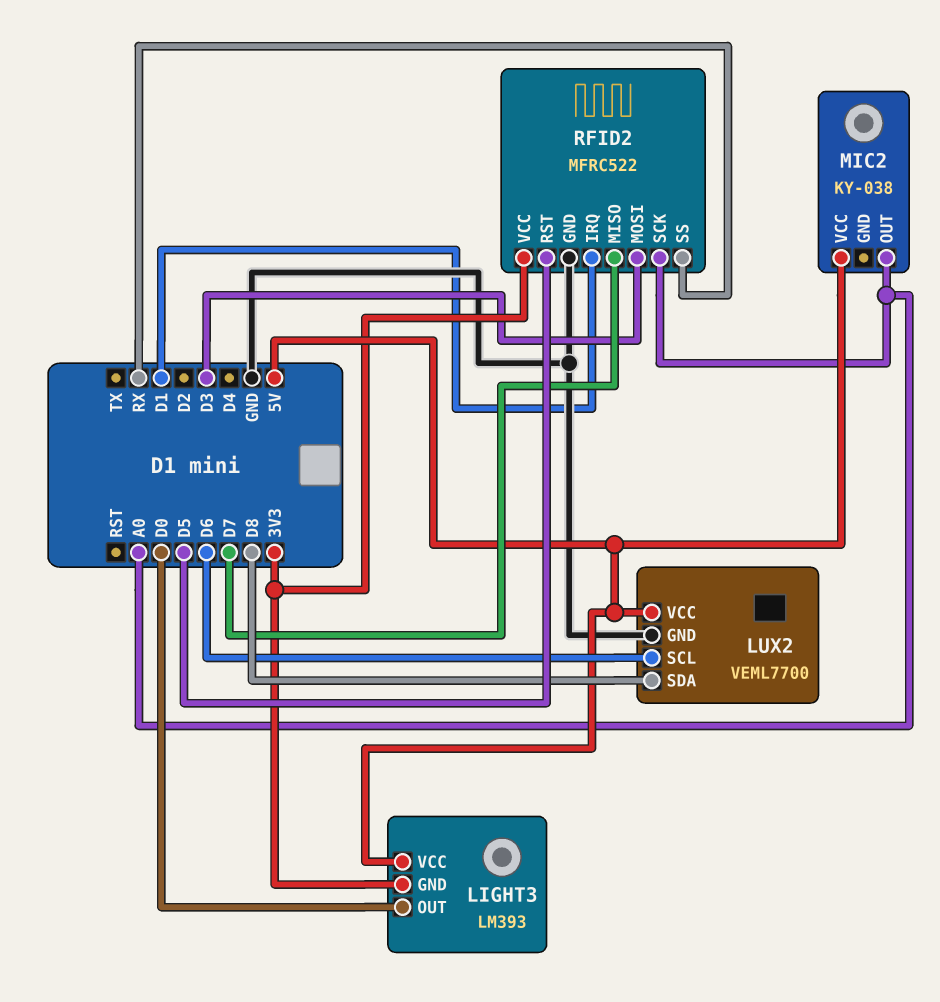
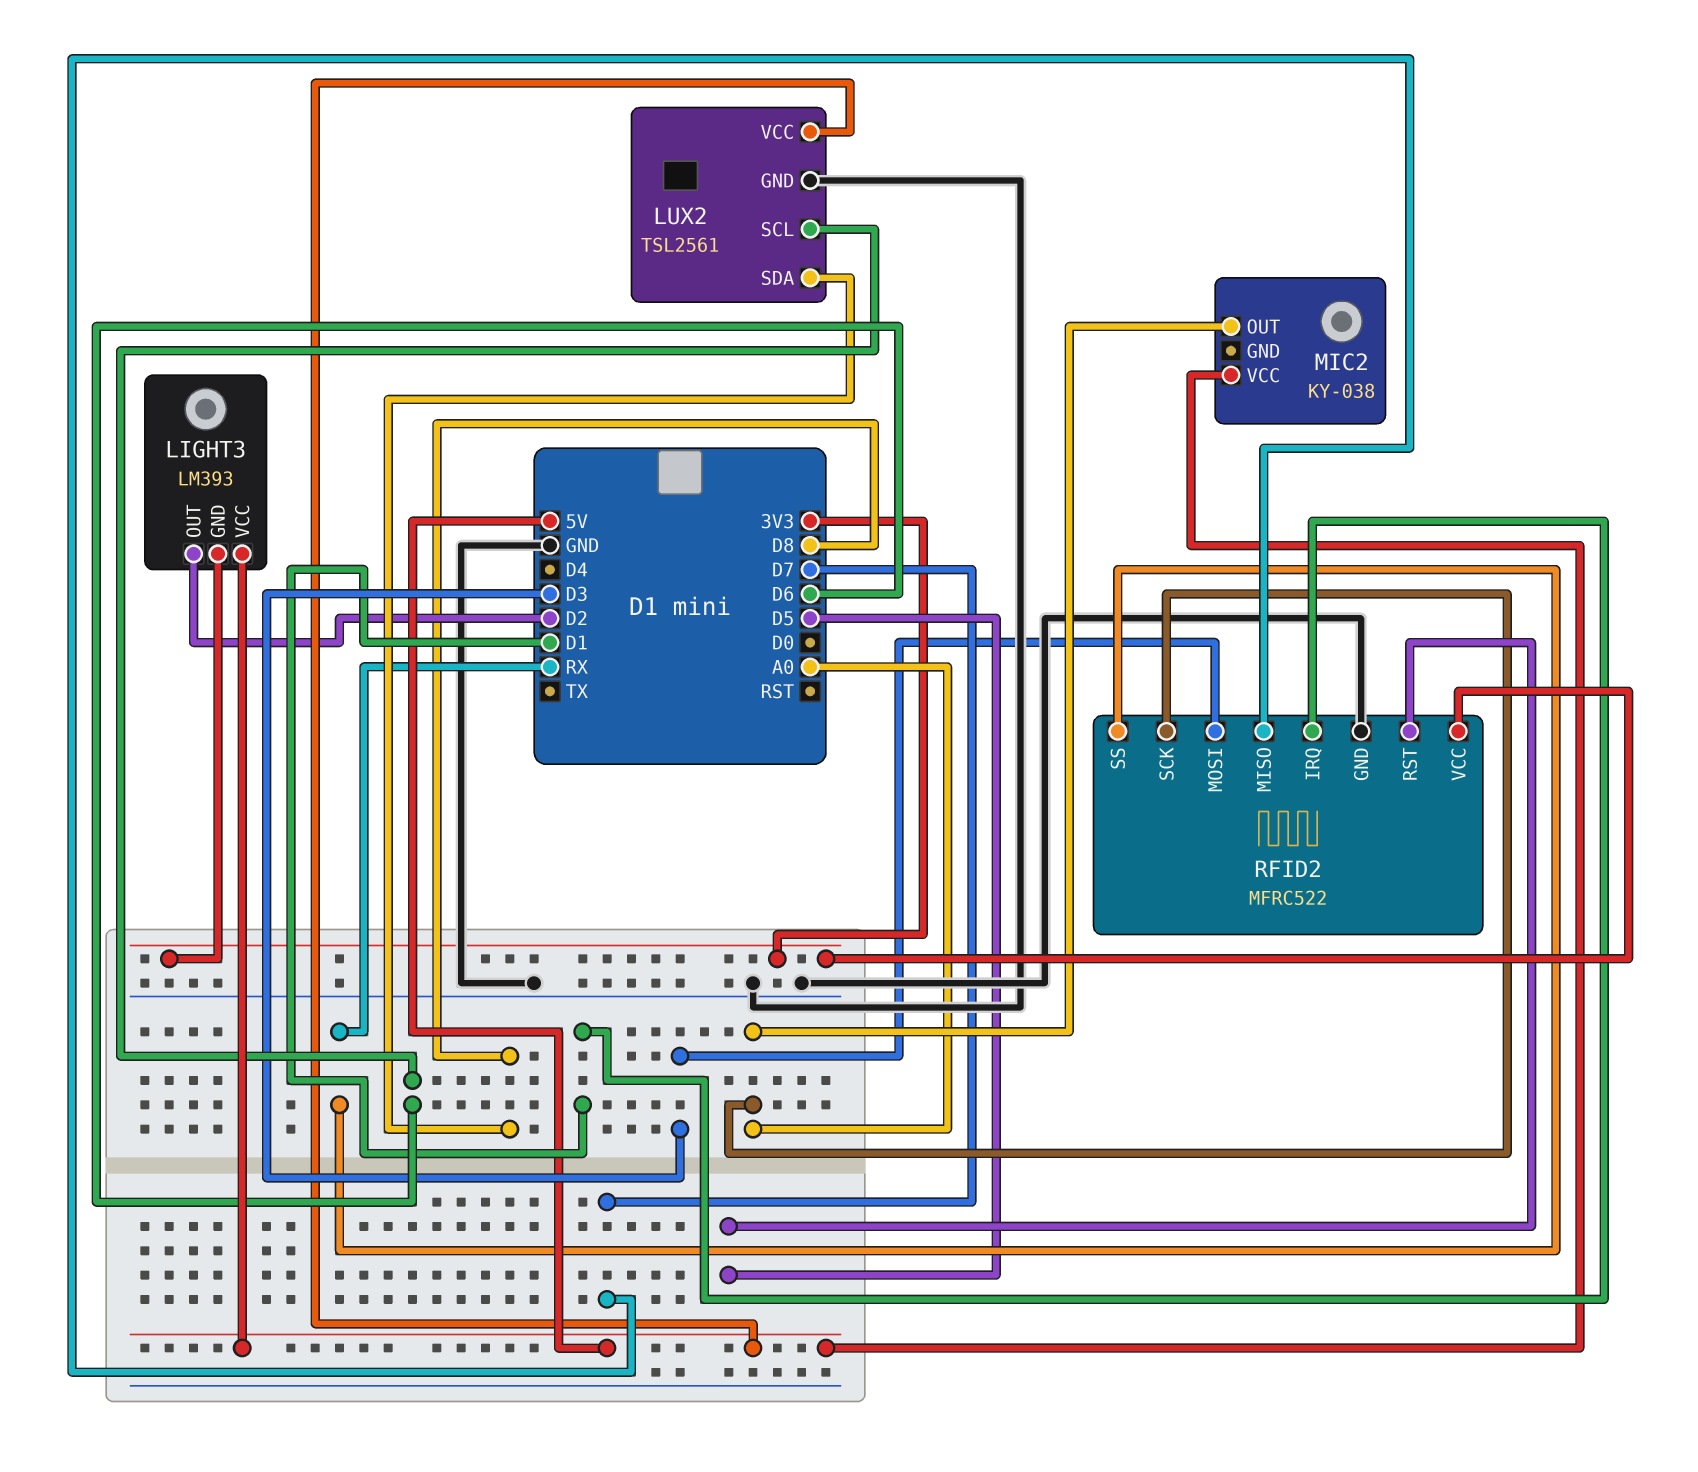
LIGHT3 pin OUT: D0 -> D2
LUX2: VEML7700 -> TSL2561

